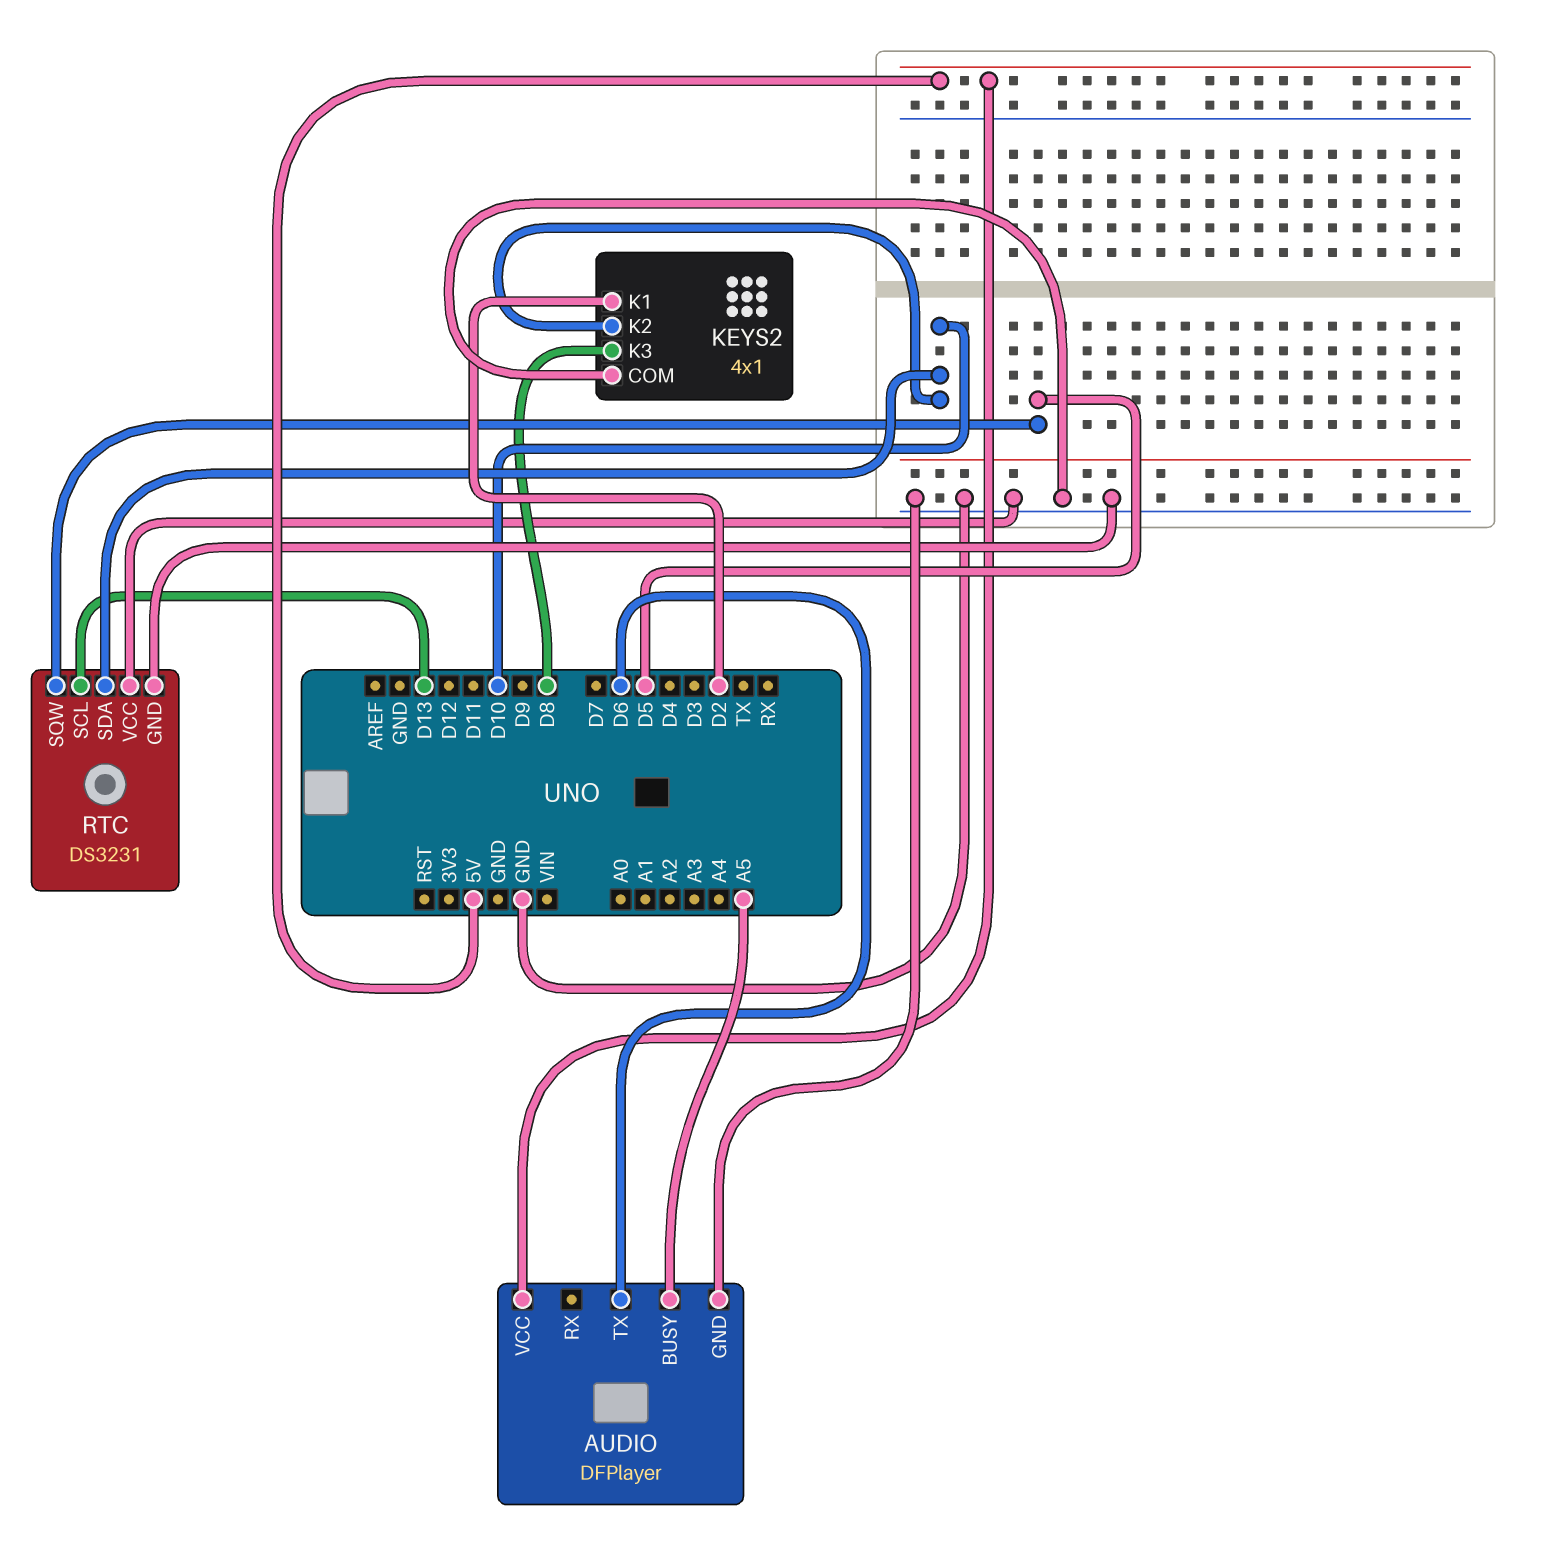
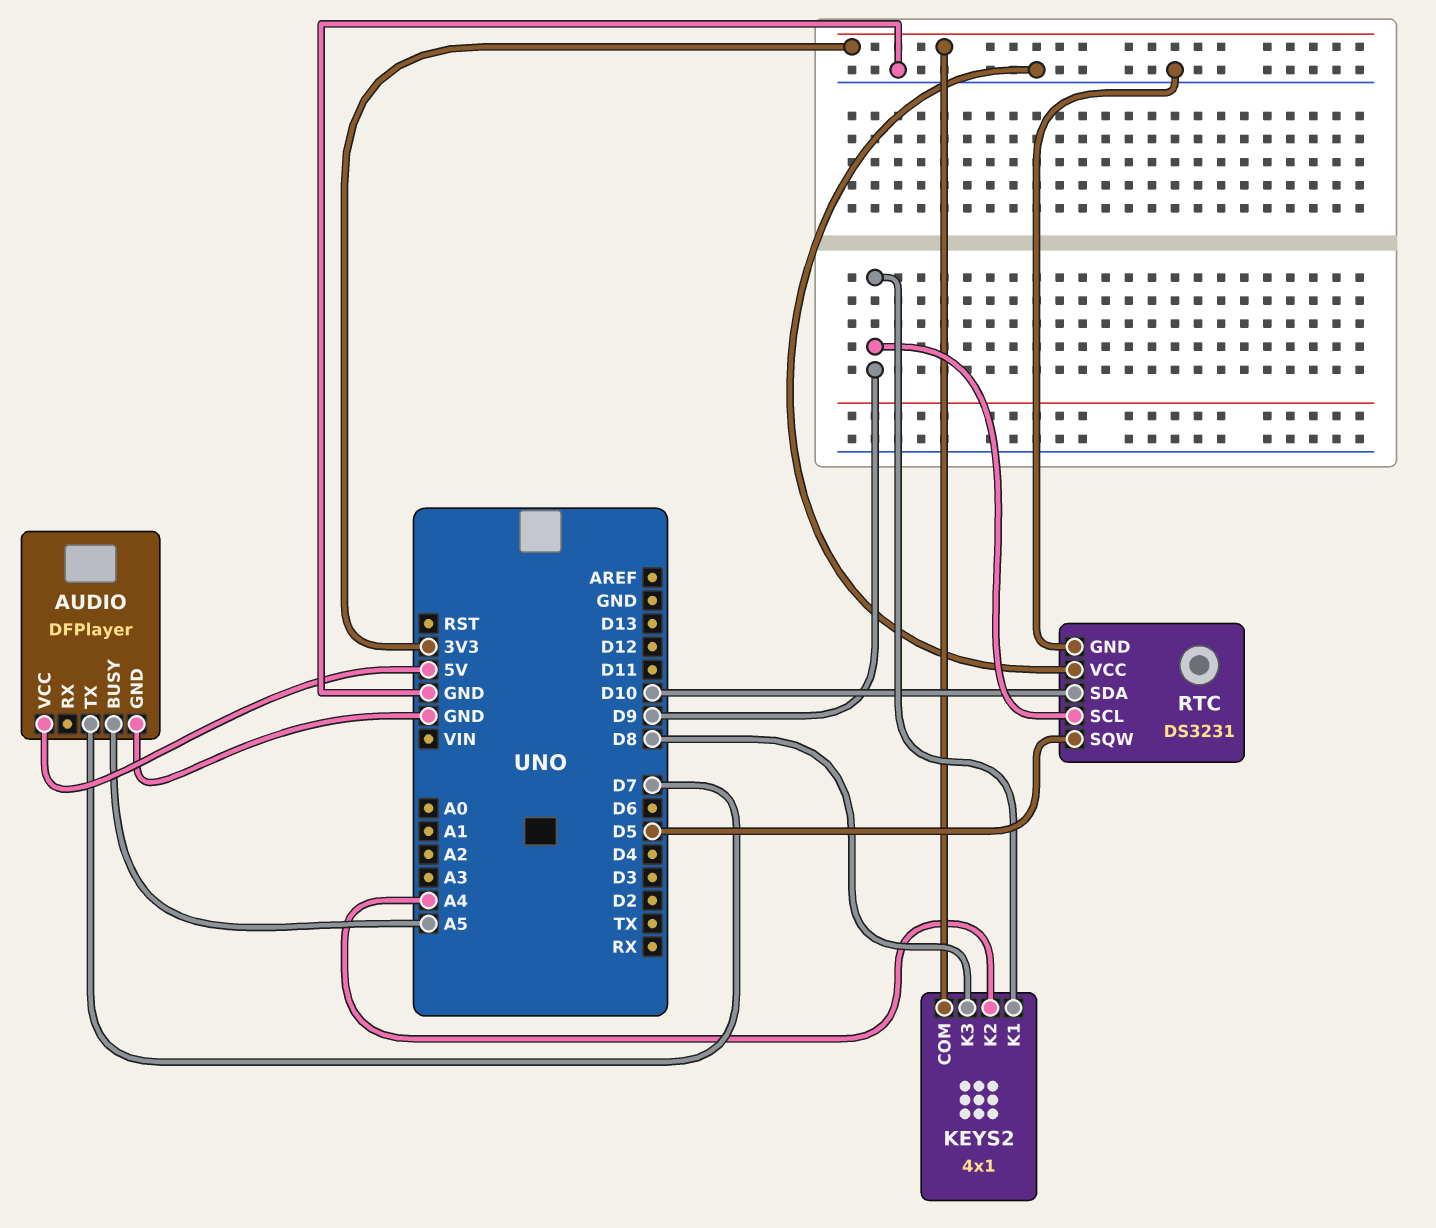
AUDIO pin TX: D6 -> D7
KEYS2 pin COM: GND -> 3V3
KEYS2 pin K1: D2 -> D9
KEYS2 pin K2: D10 -> A4
RTC pin SCL: D13 -> D9

